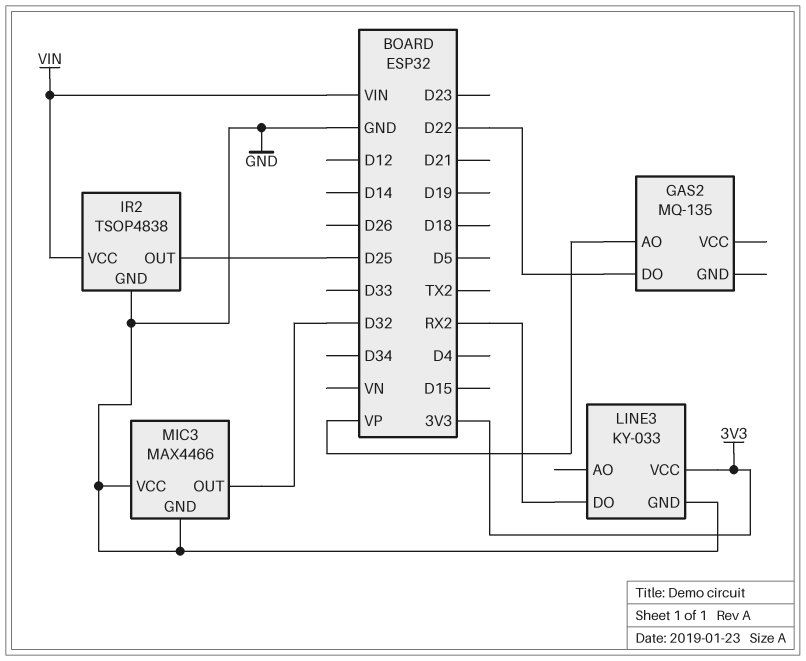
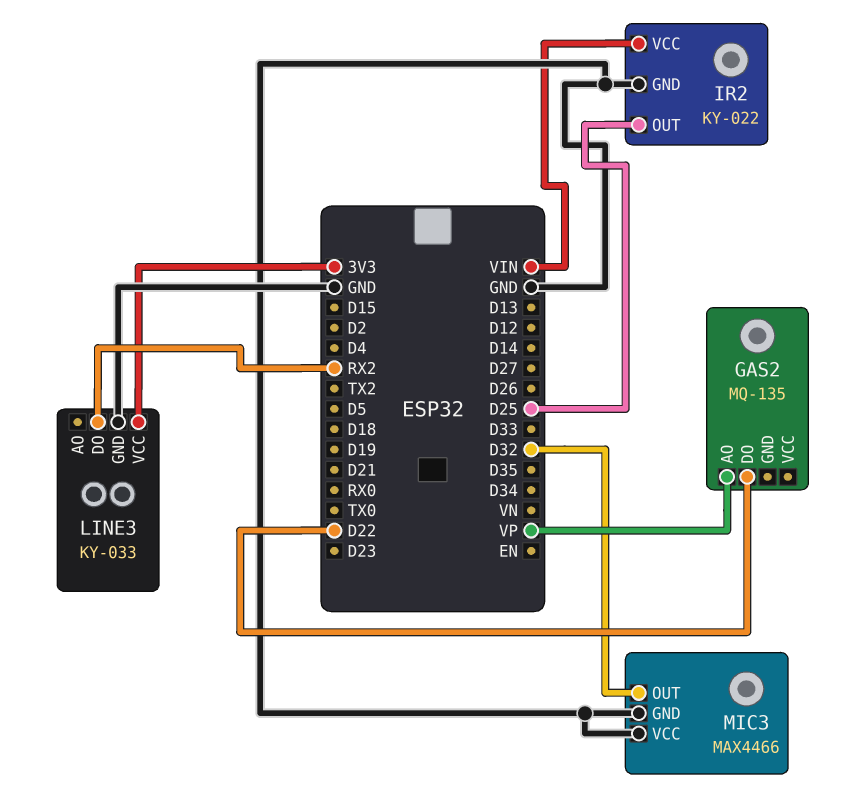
IR2: TSOP4838 -> KY-022

